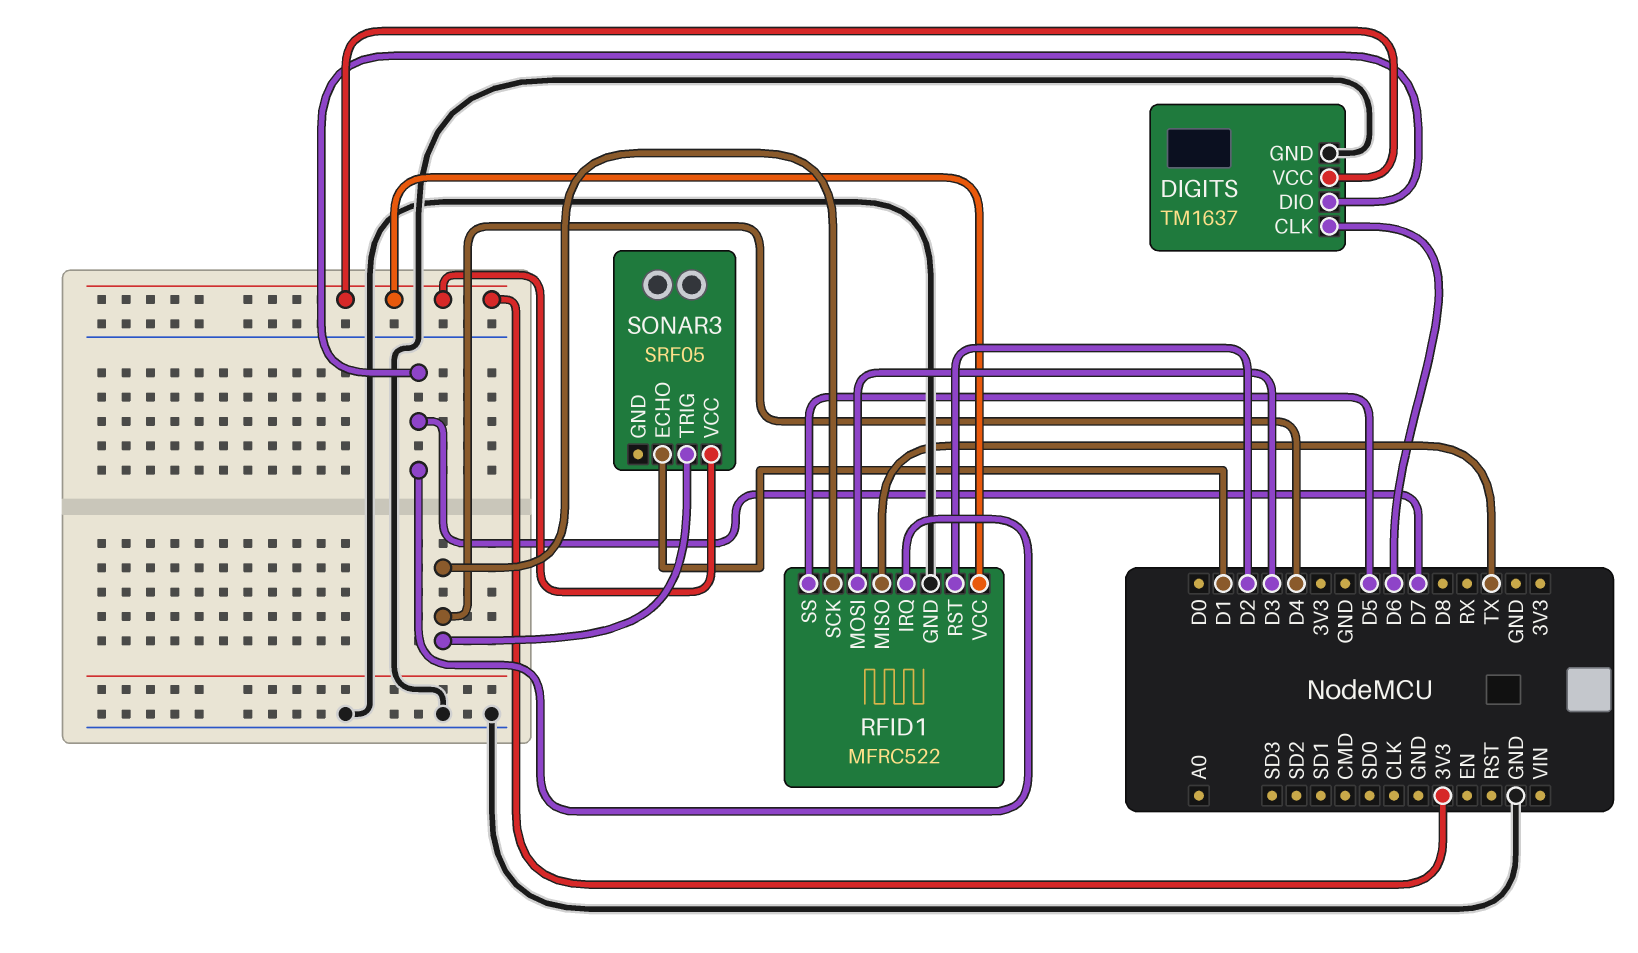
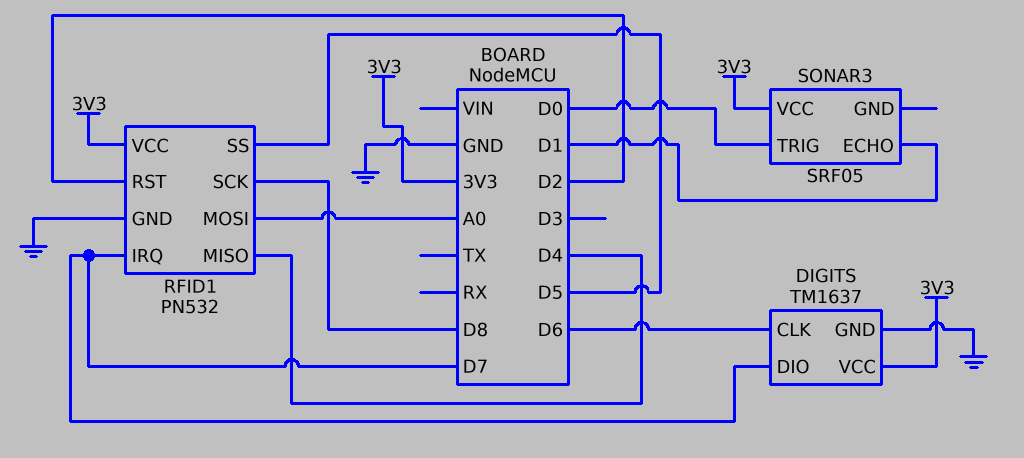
RFID1: MFRC522 -> PN532
RFID1 pin MISO: TX -> D4
RFID1 pin MOSI: D3 -> A0
RFID1 pin SCK: D4 -> D8
SONAR3 pin TRIG: D4 -> D0

